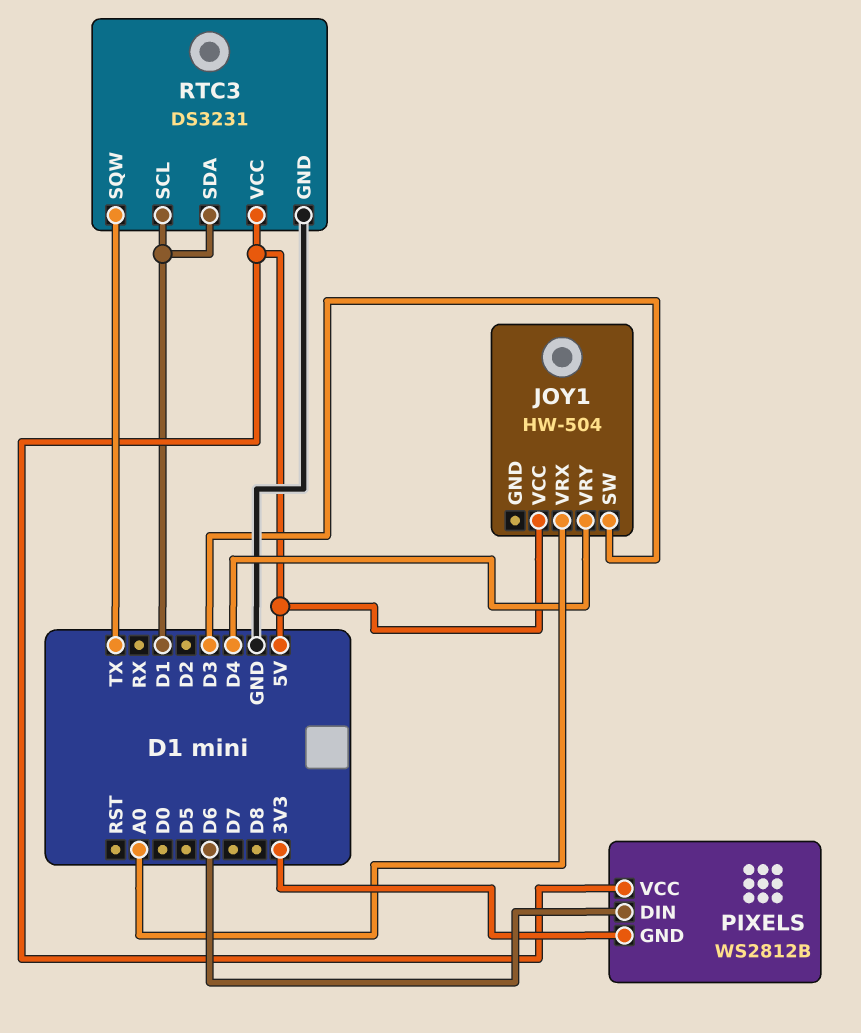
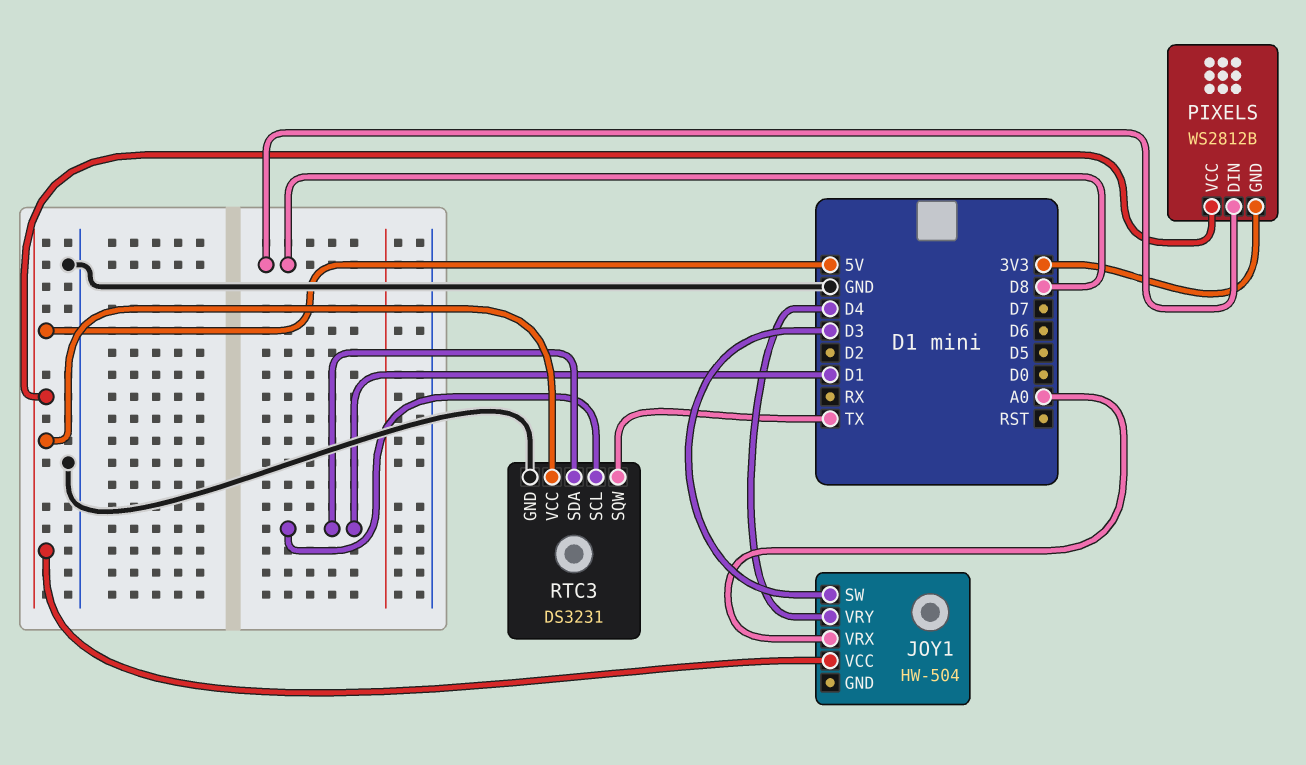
PIXELS pin DIN: D6 -> D8

